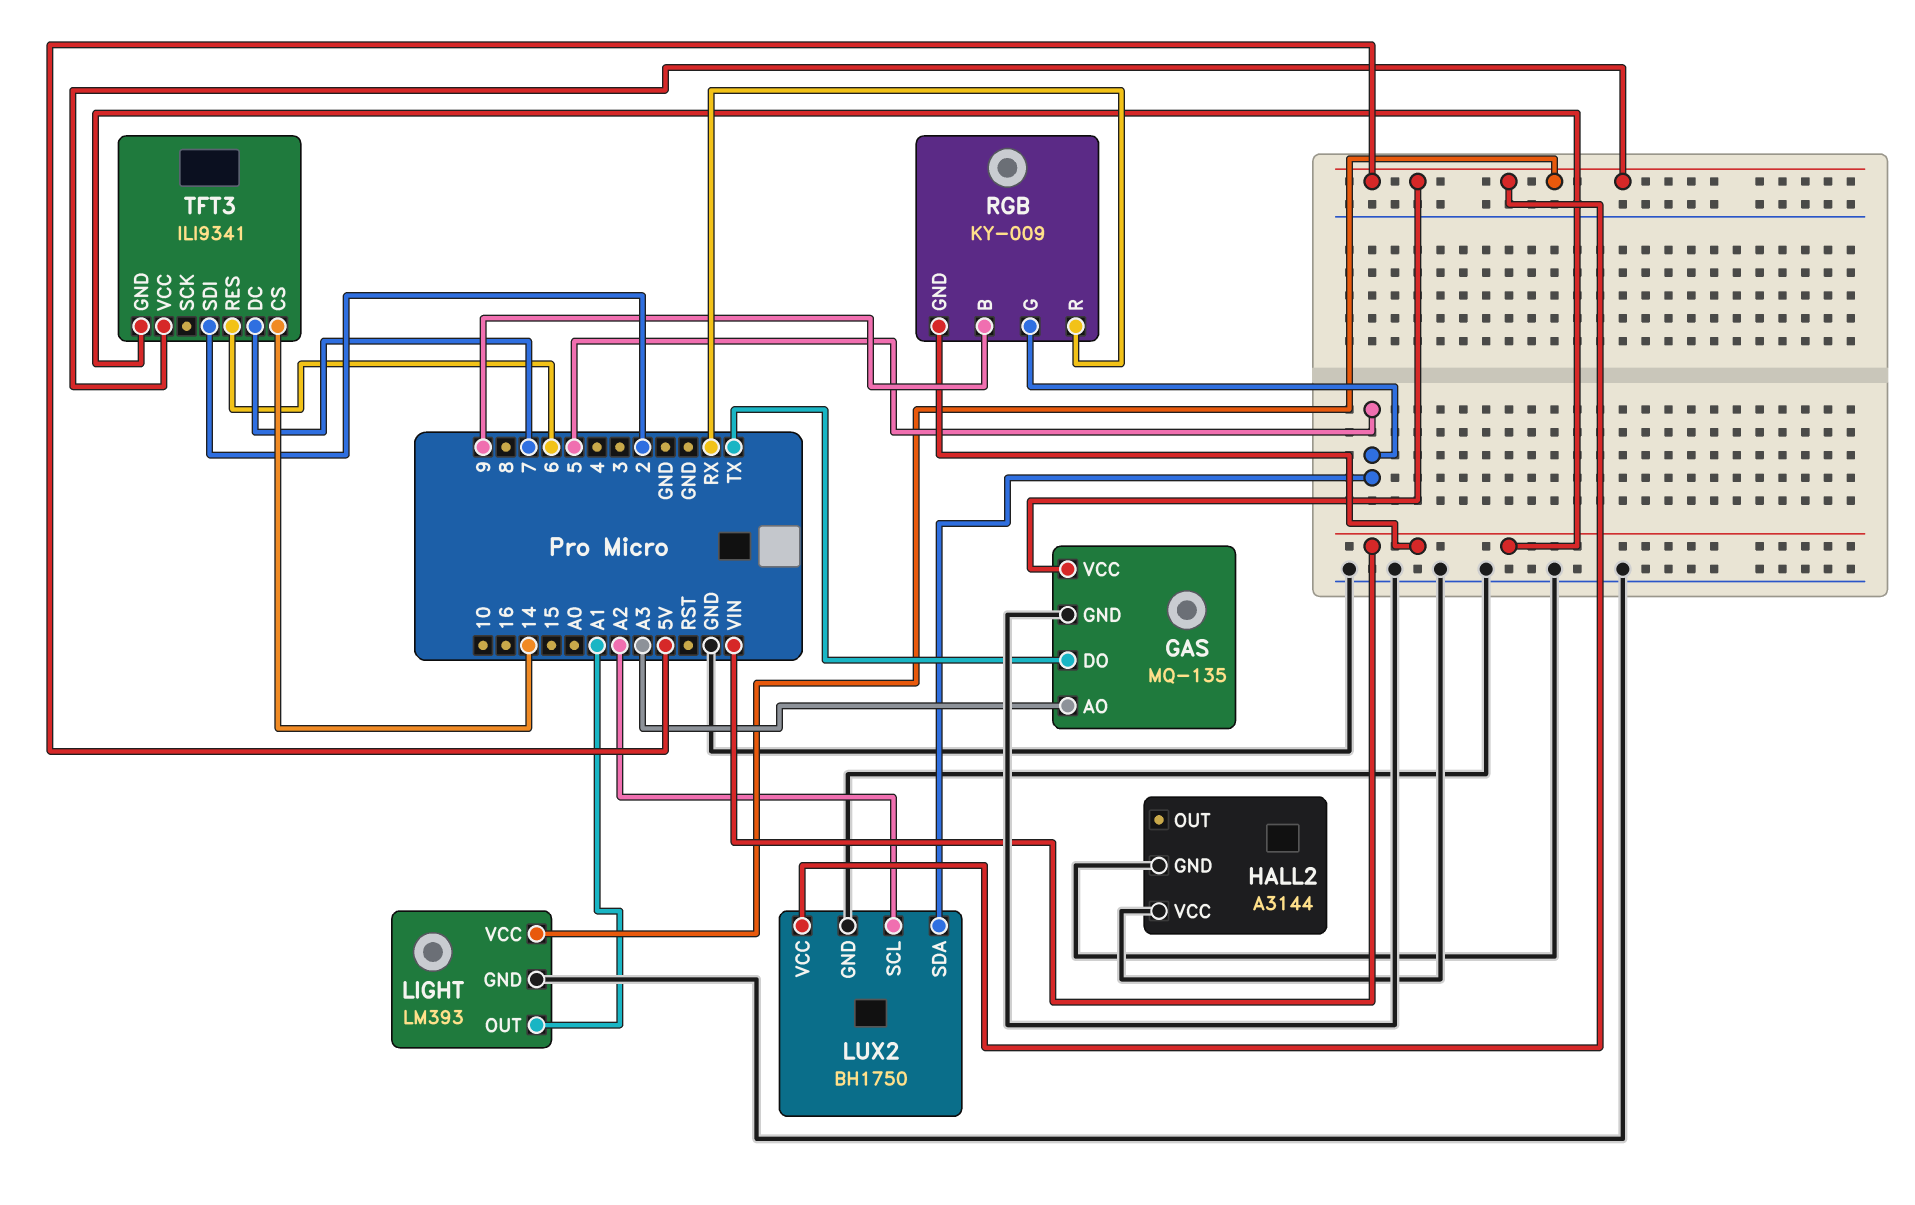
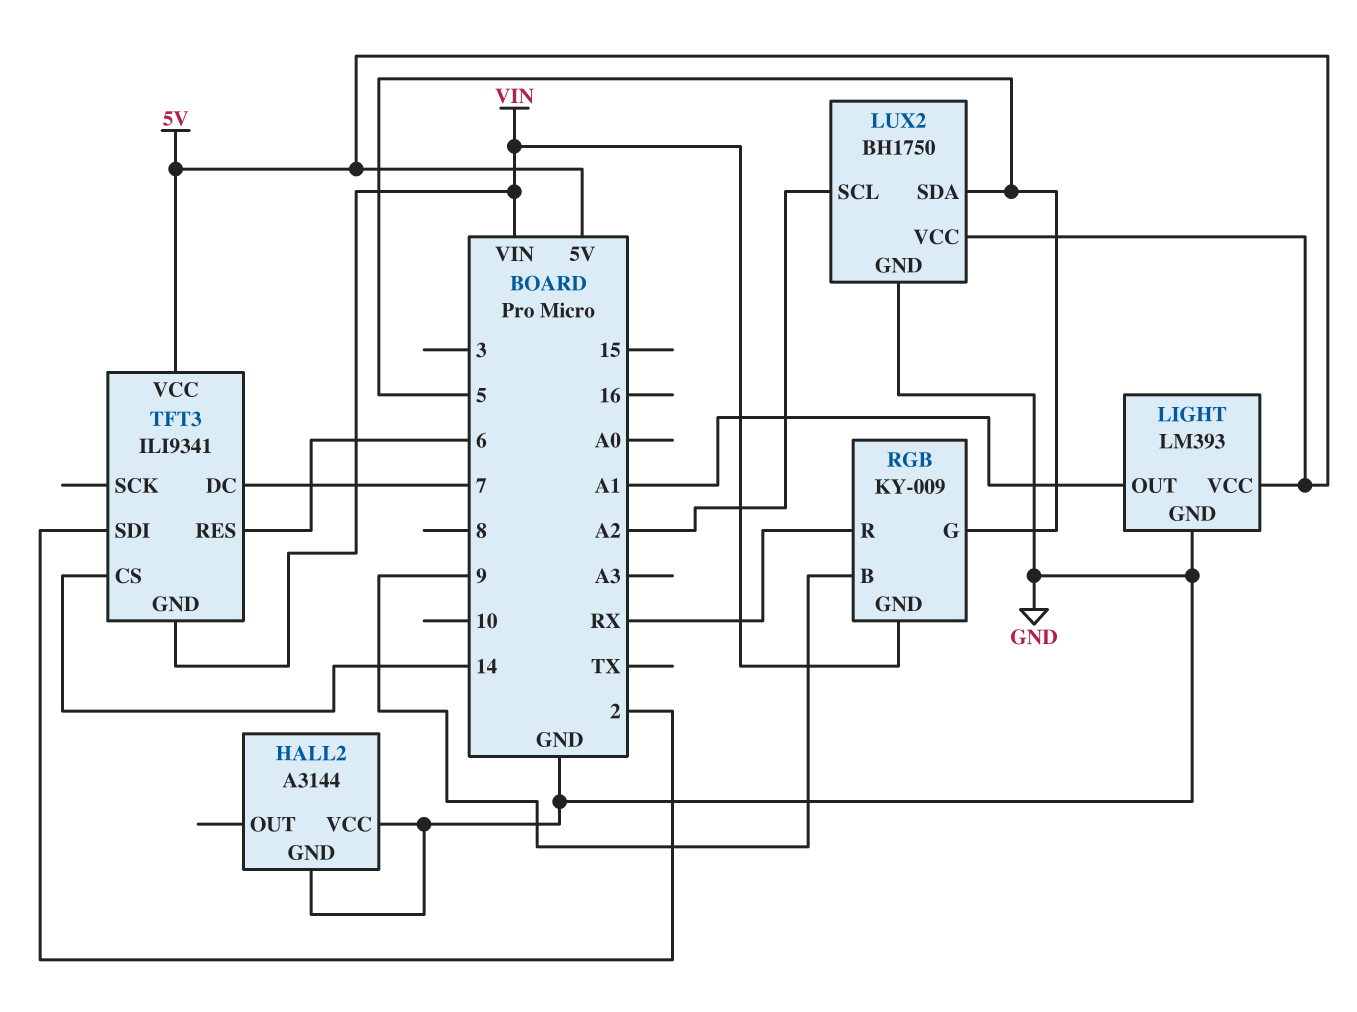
GAS: MQ-135 -> none
GAS pin AO: A3 -> none
GAS pin DO: TX -> none
GAS pin GND: GND -> none
GAS pin VCC: 5V -> none

